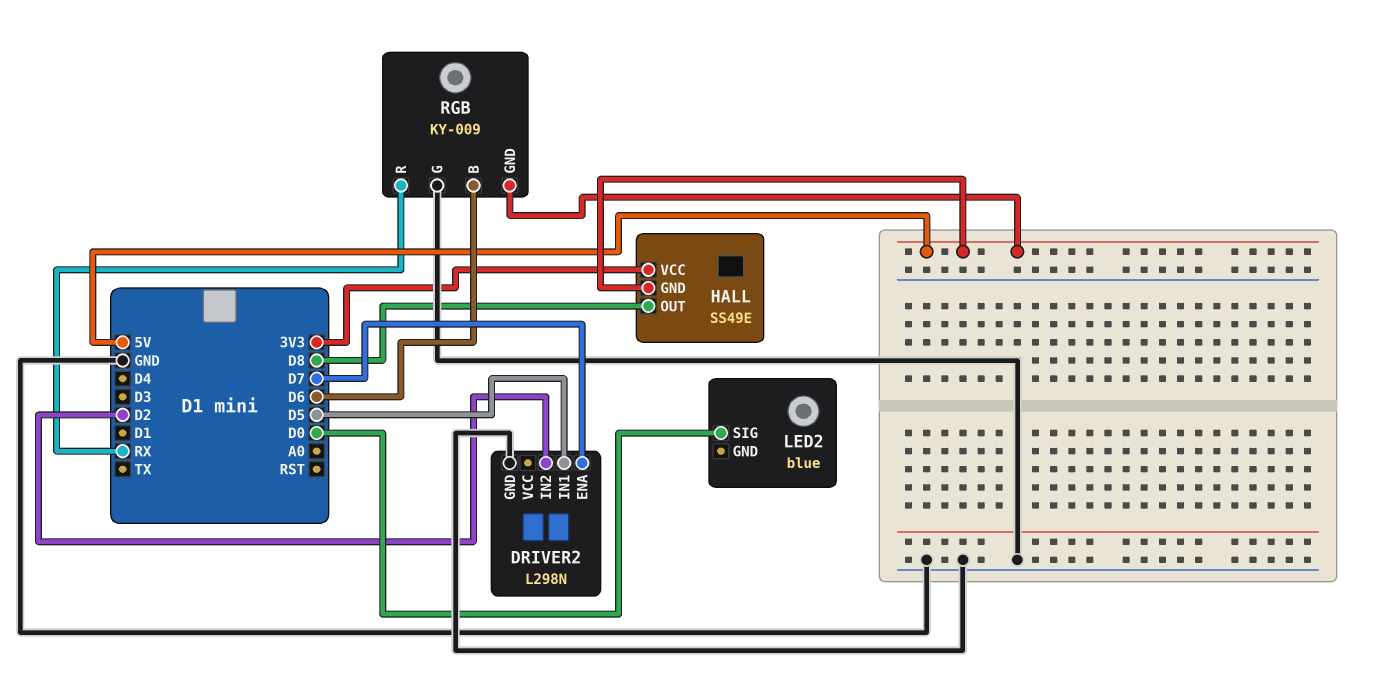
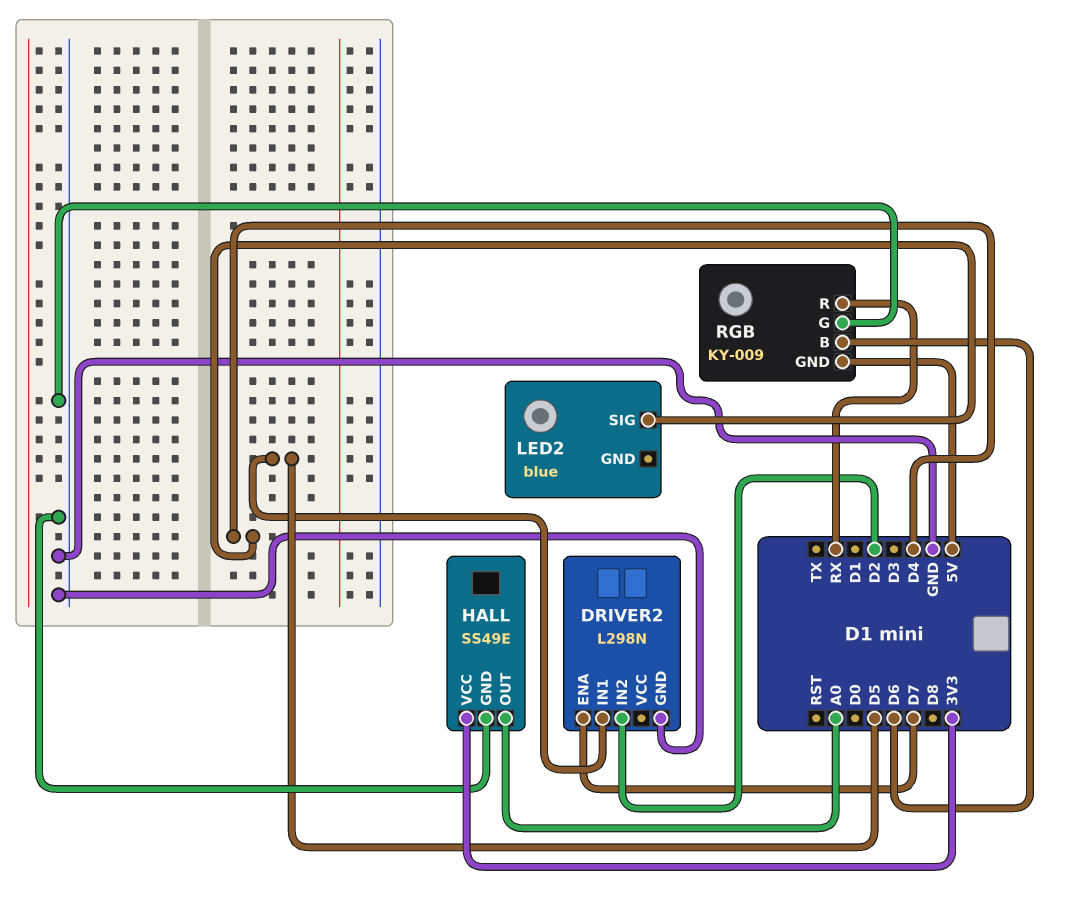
HALL pin GND: 5V -> GND
HALL pin OUT: D8 -> A0
LED2 pin SIG: D0 -> D4

